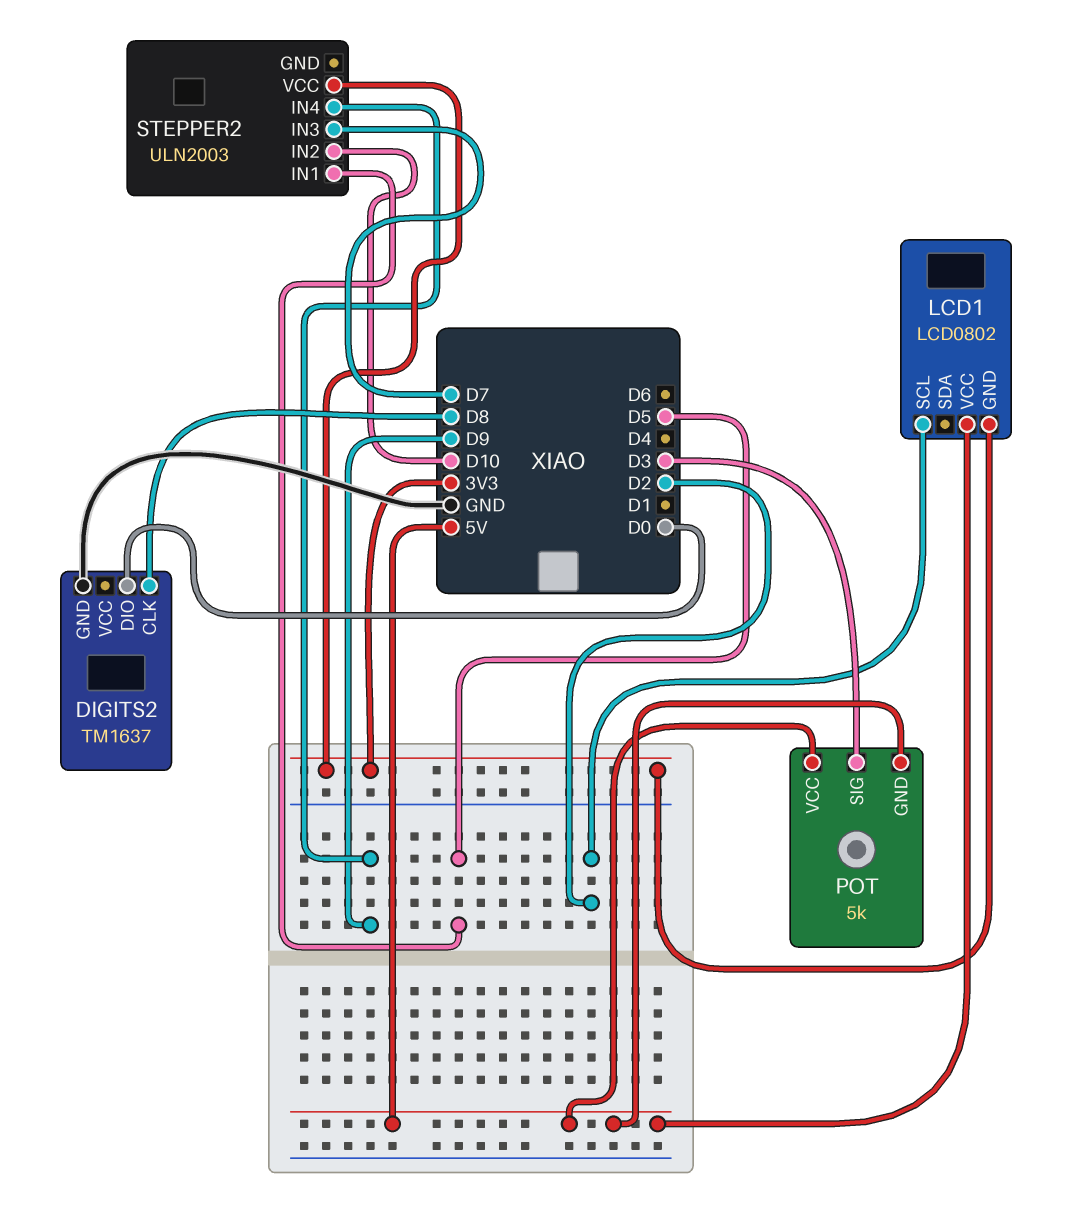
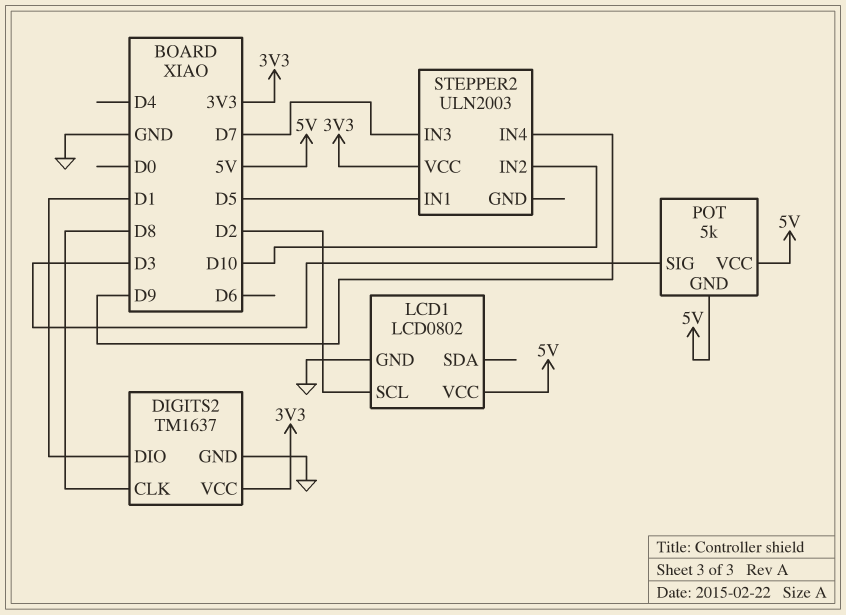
DIGITS2 pin DIO: D0 -> D1
DIGITS2 pin VCC: none -> 3V3
LCD1 pin GND: 3V3 -> GND

